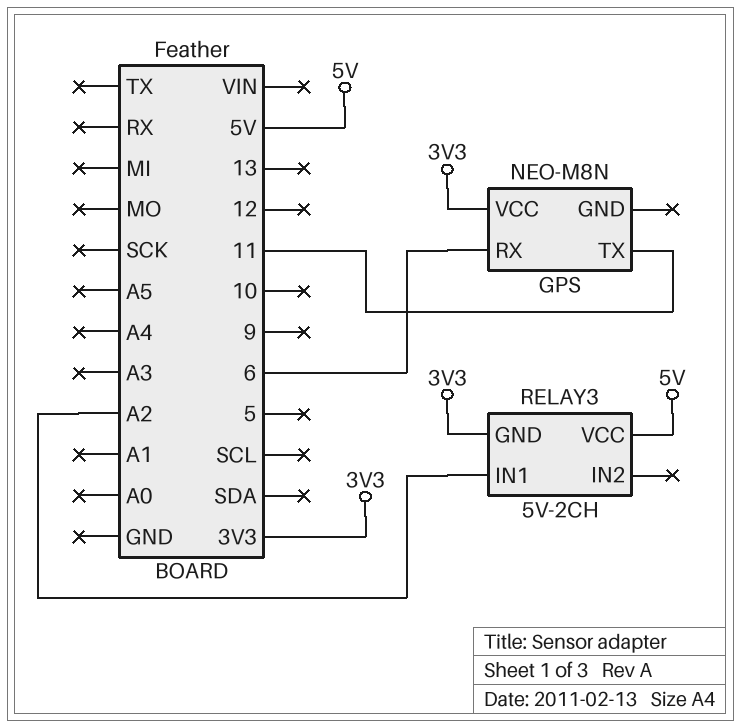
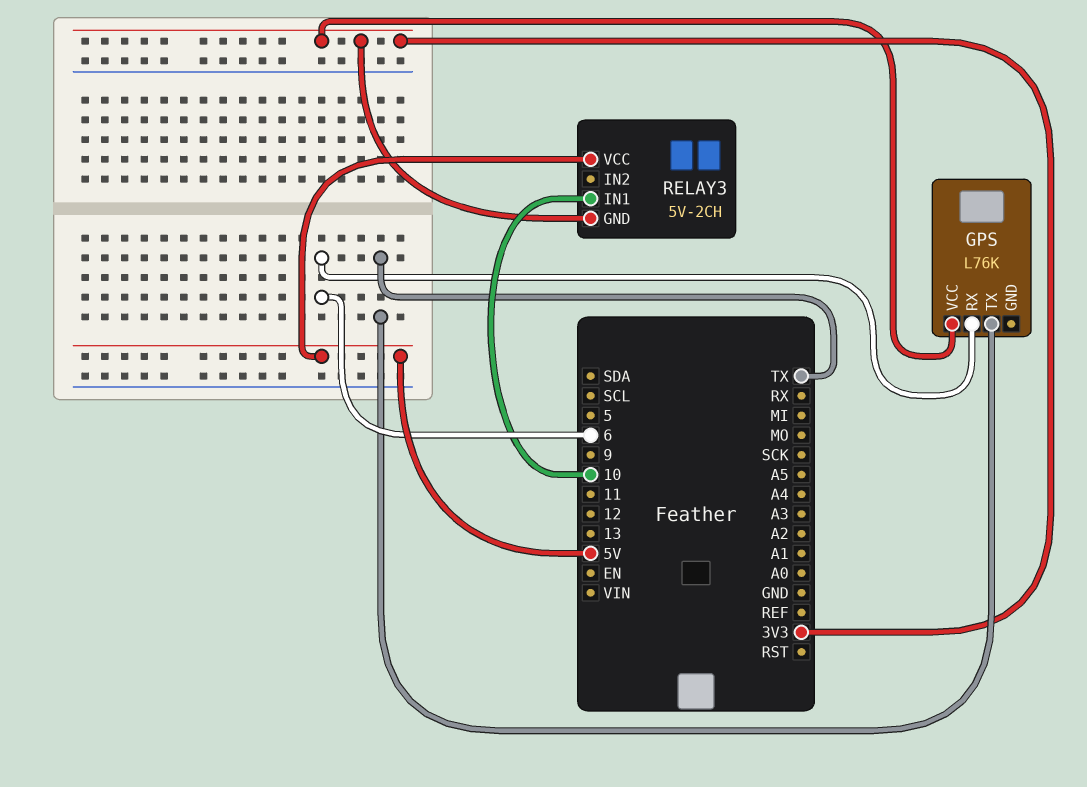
GPS: NEO-M8N -> L76K
GPS pin TX: 11 -> TX
RELAY3 pin IN1: A2 -> 10

